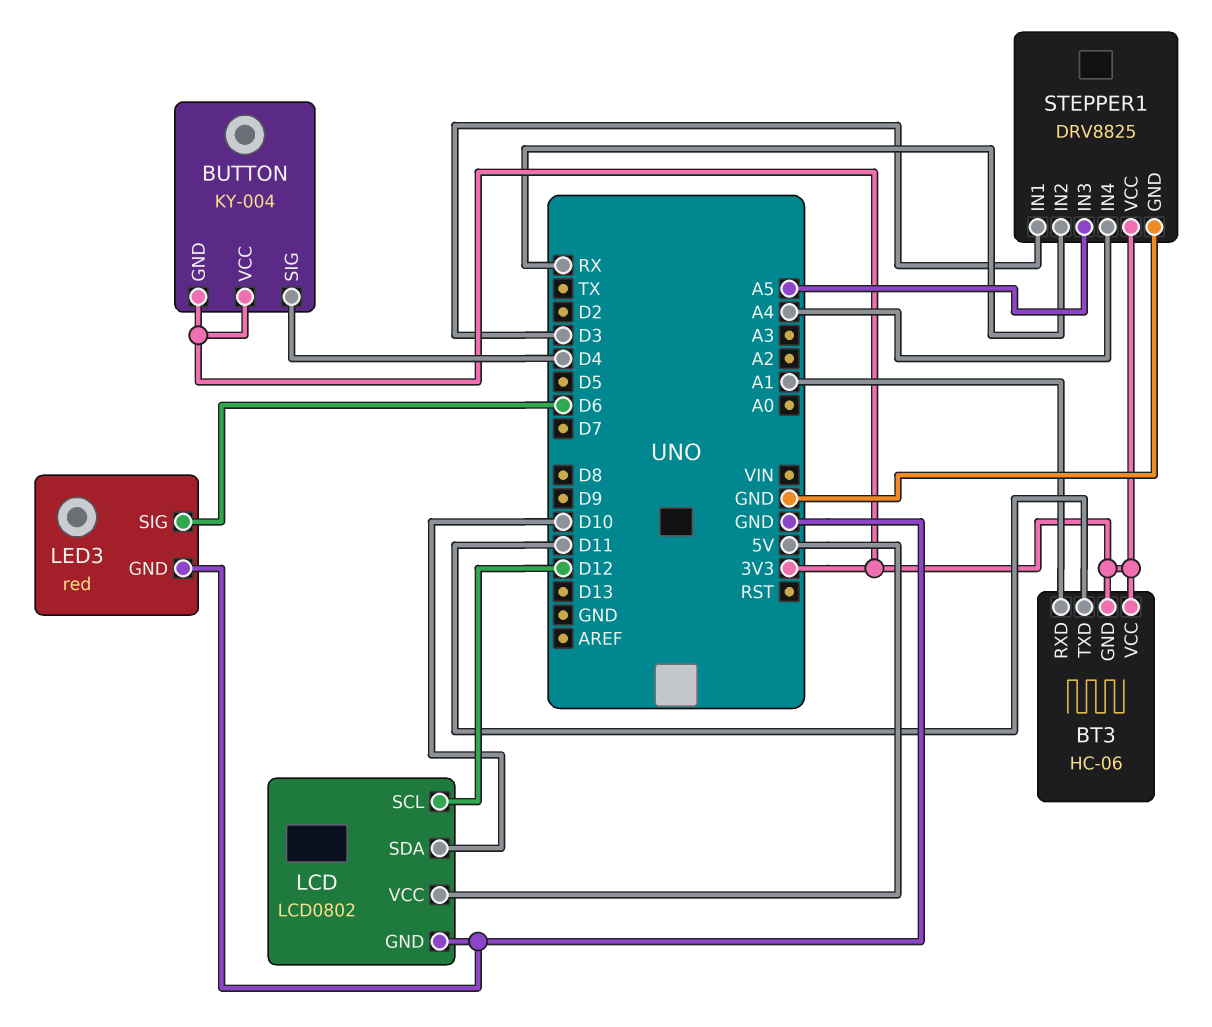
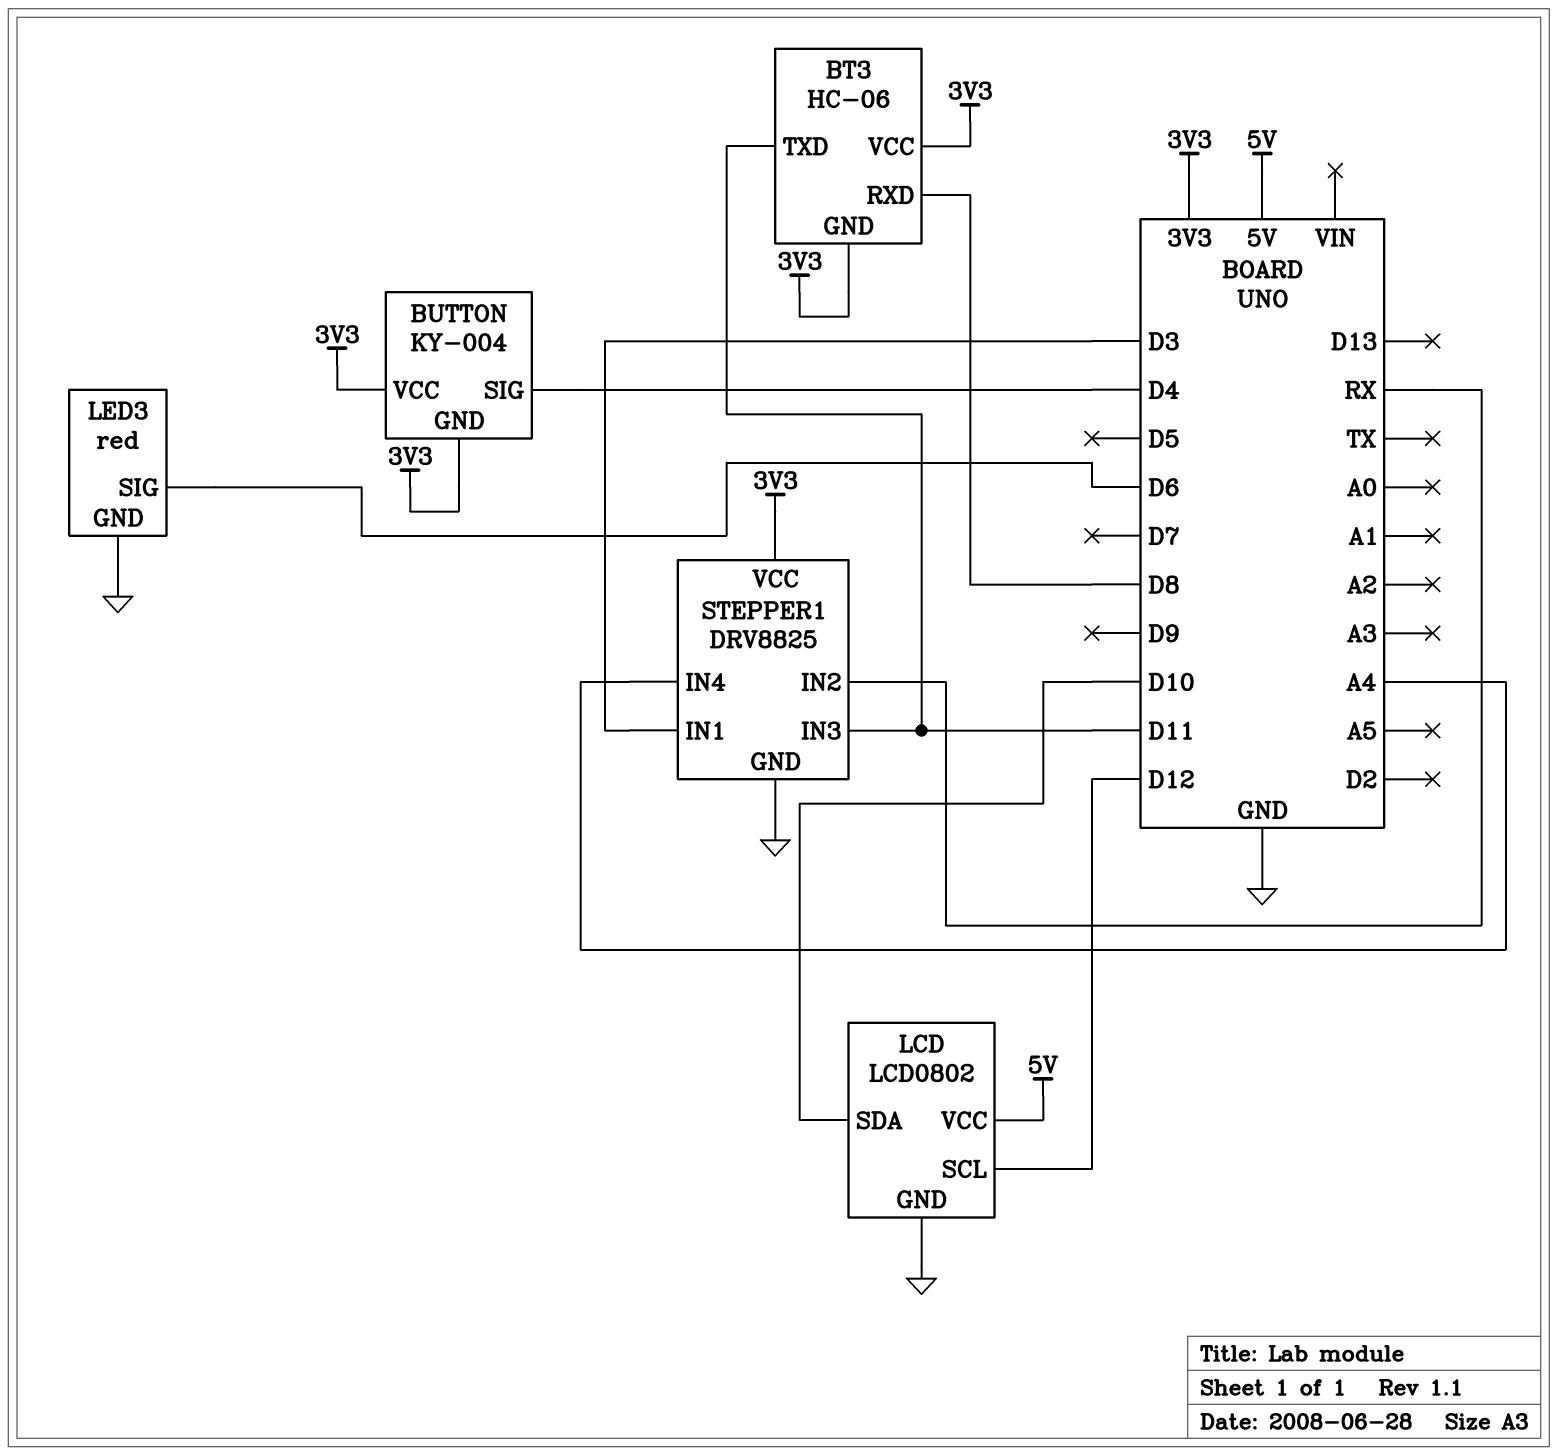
BT3 pin RXD: A1 -> D8
STEPPER1 pin IN3: A5 -> D11

